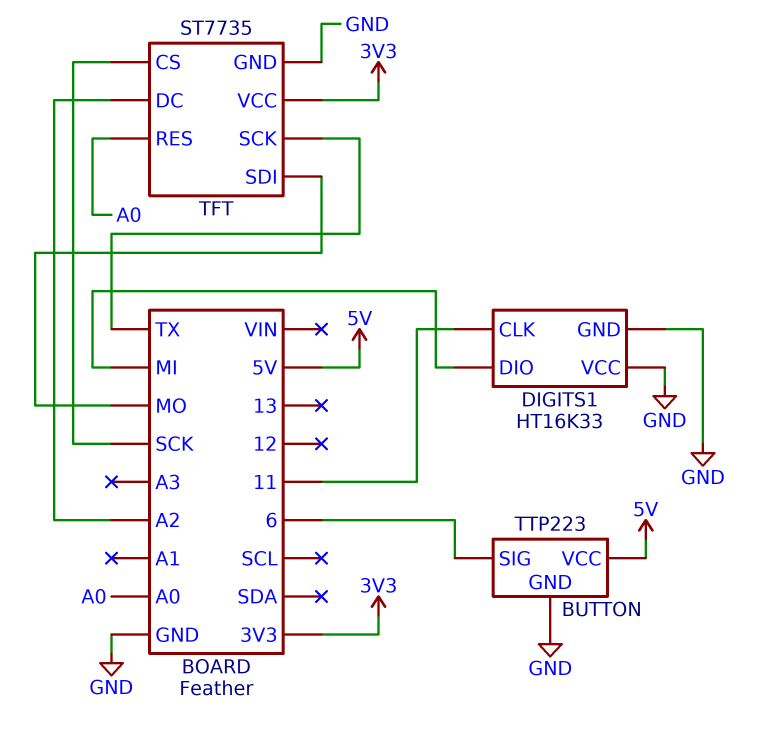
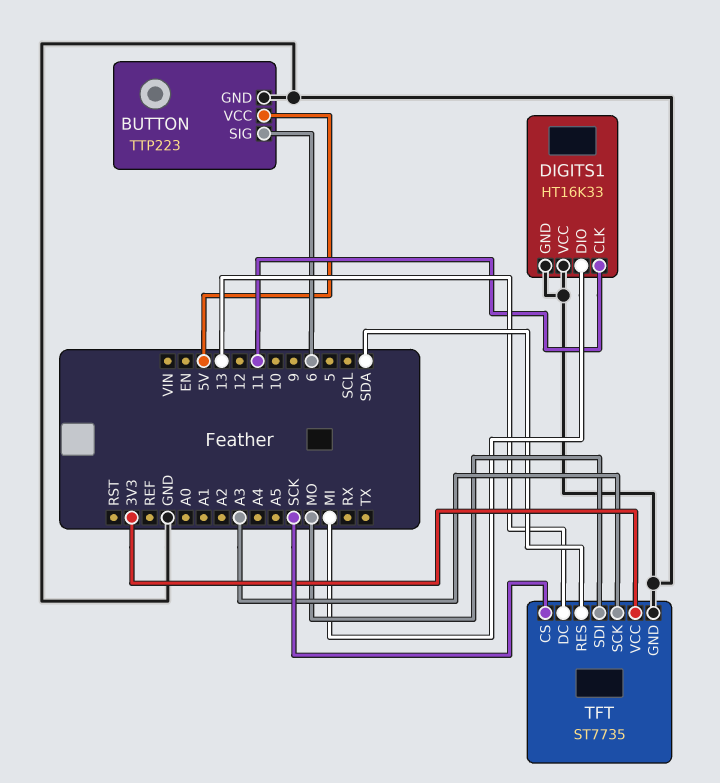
TFT pin DC: A2 -> 13
TFT pin RES: A0 -> SDA
TFT pin SCK: TX -> A3

